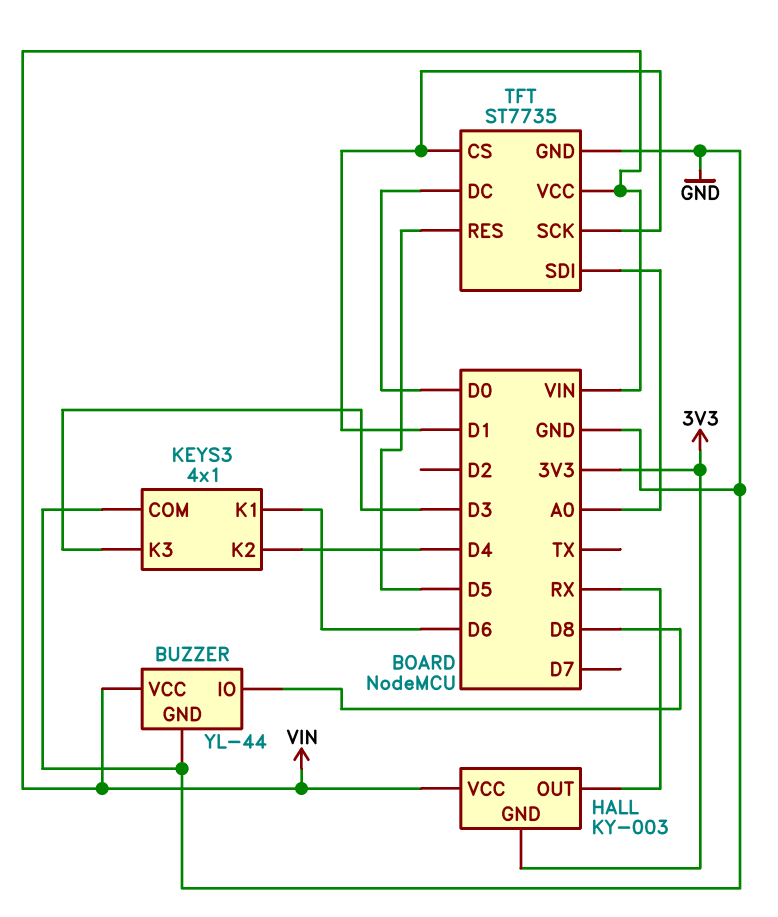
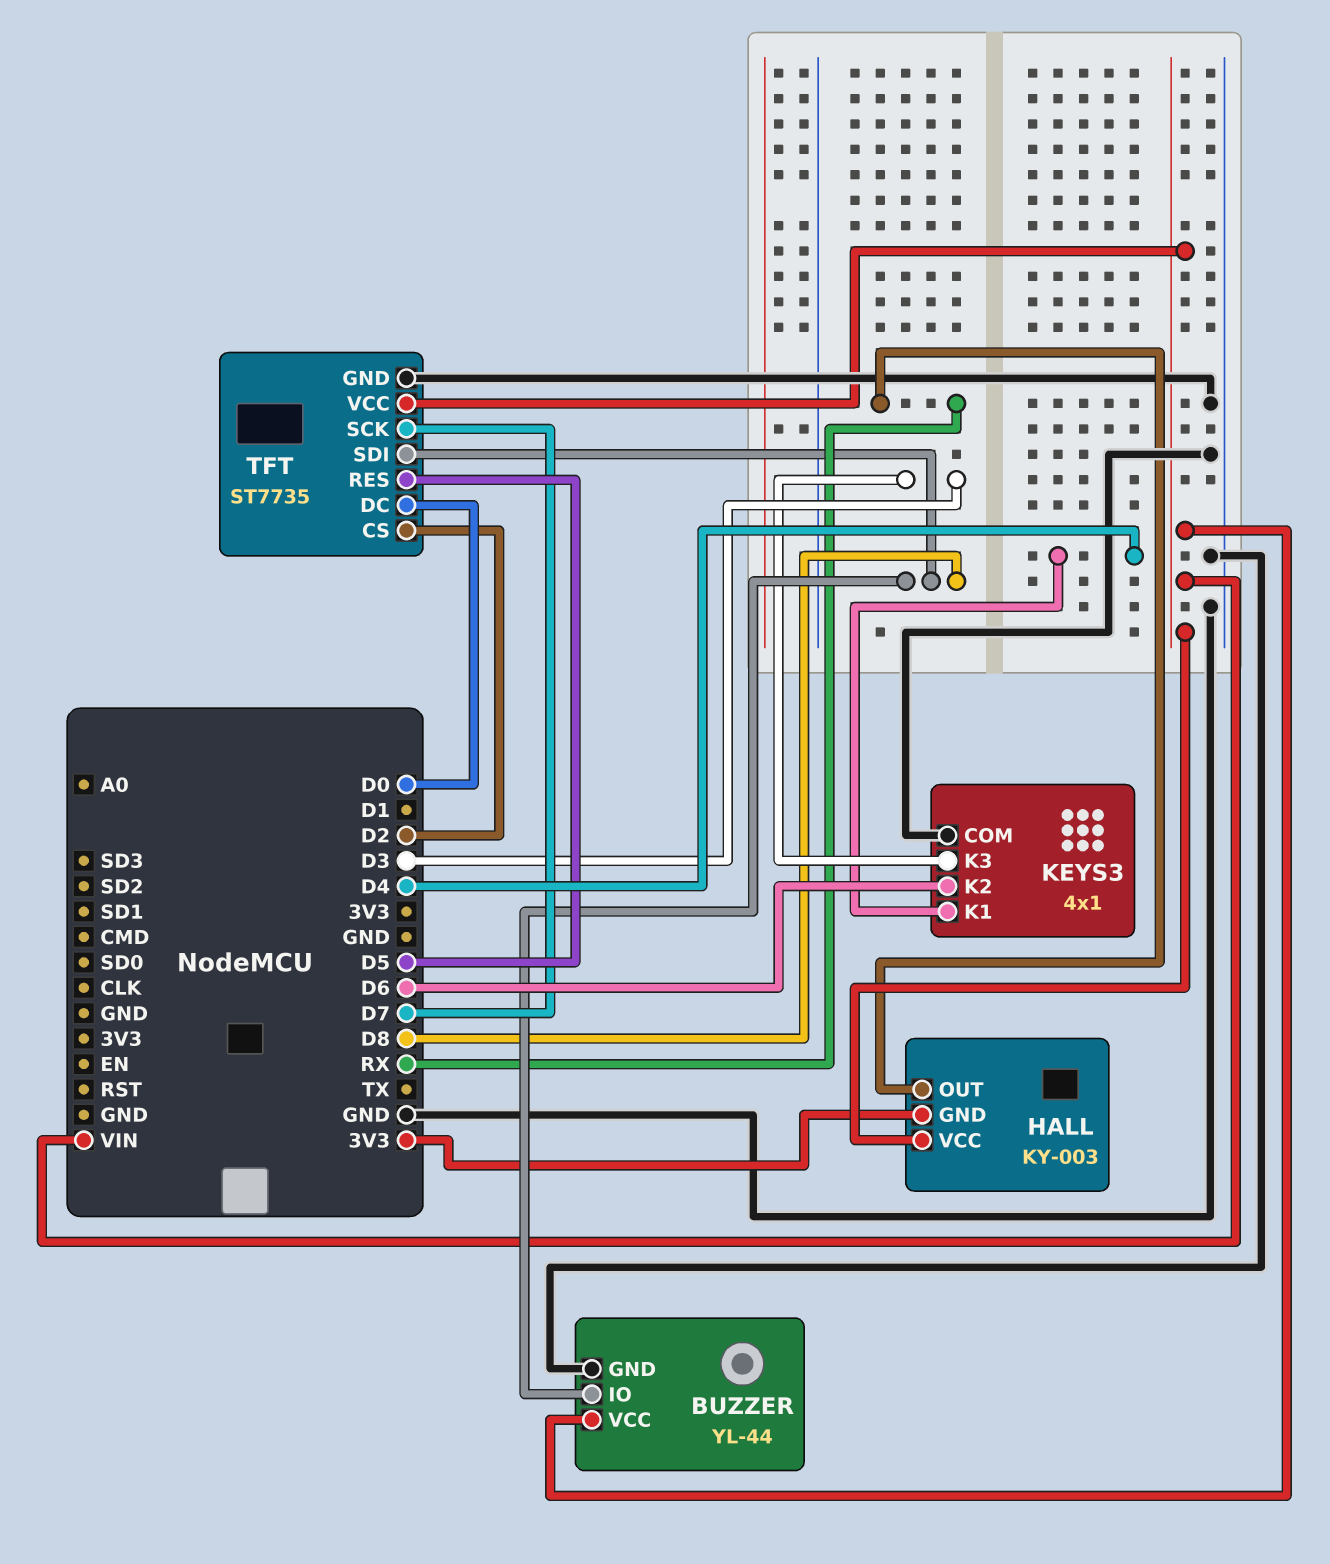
KEYS3 pin K1: D6 -> D4
KEYS3 pin K2: D4 -> D6
TFT pin CS: D1 -> D2
TFT pin SCK: D1 -> D7
TFT pin SDI: A0 -> D8

